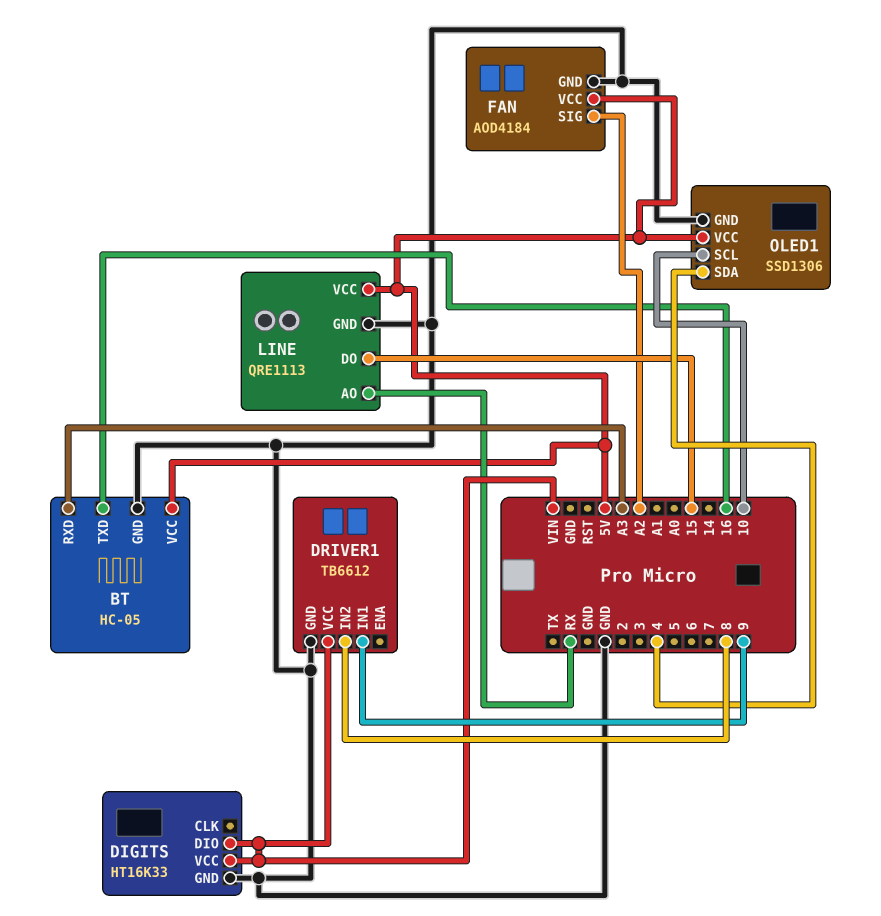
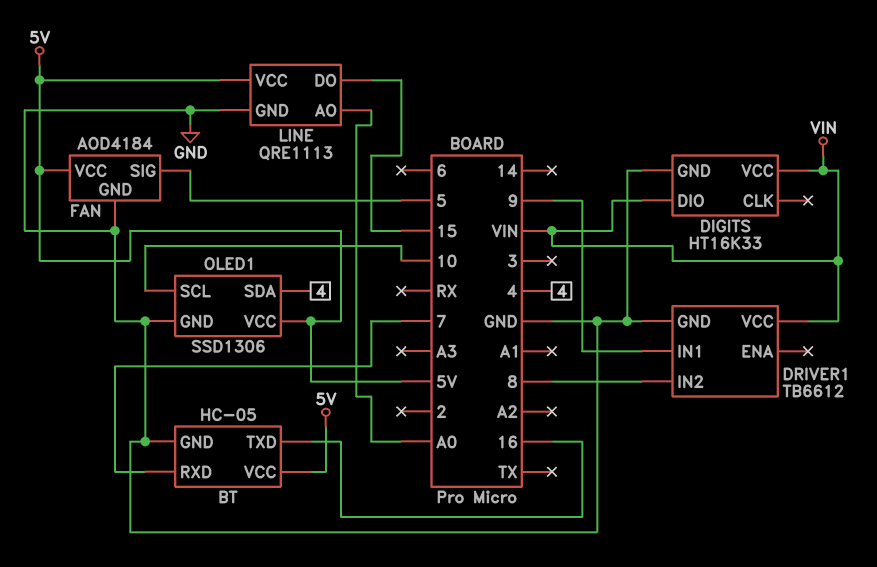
BT pin RXD: A3 -> 7
FAN pin SIG: A2 -> 5
LINE pin AO: RX -> A0

